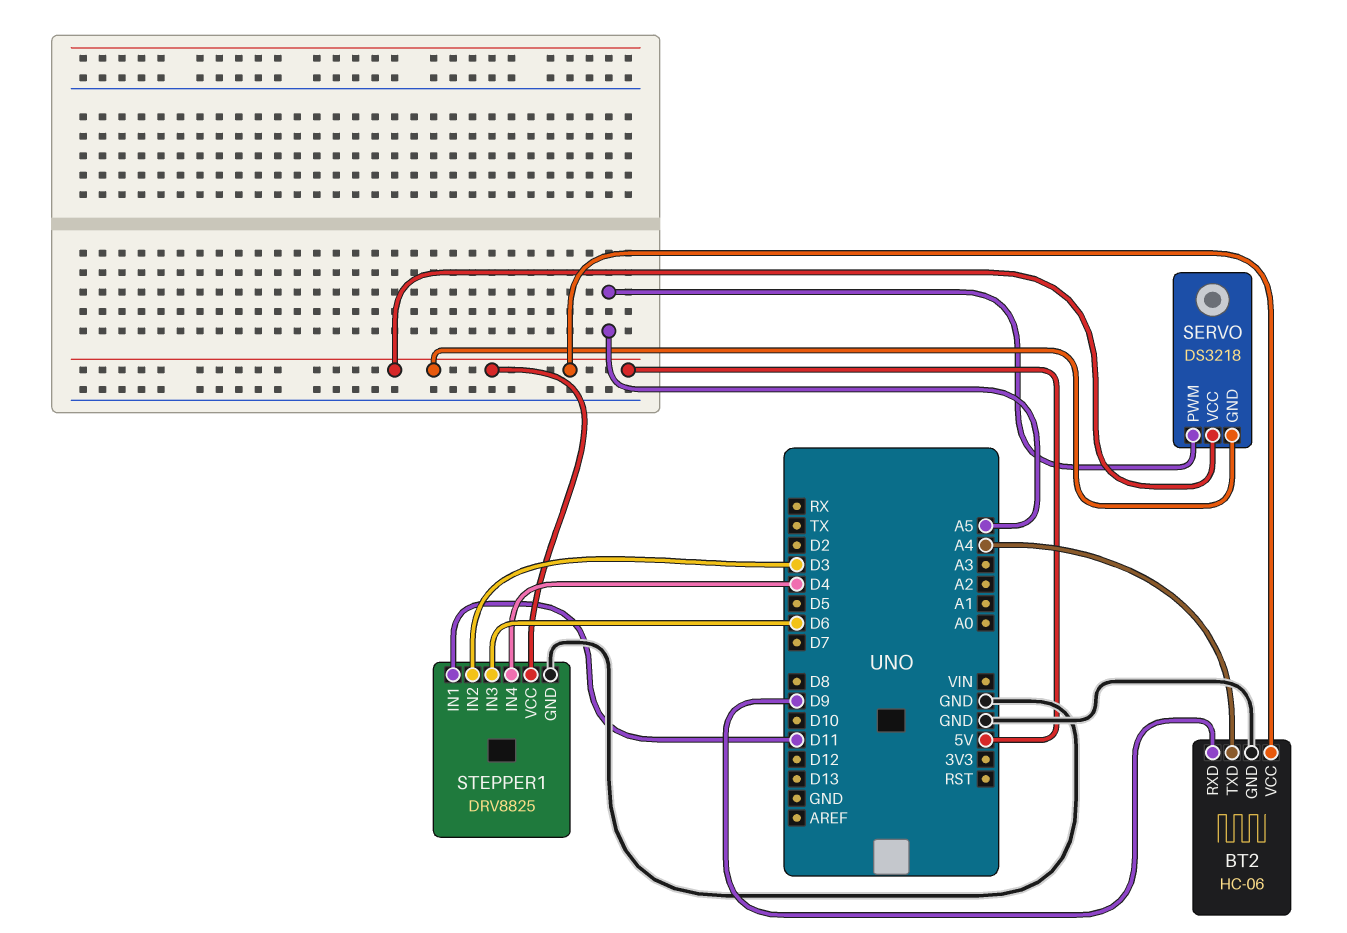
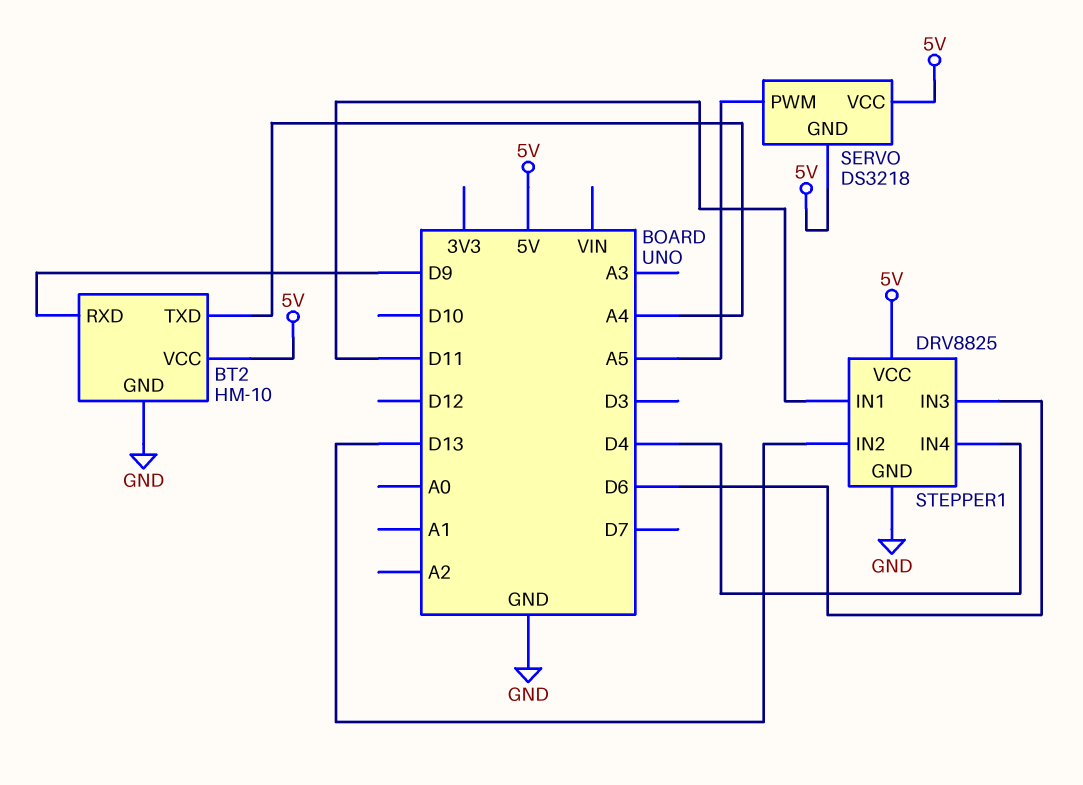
BT2: HC-06 -> HM-10
STEPPER1 pin IN2: D3 -> D13

